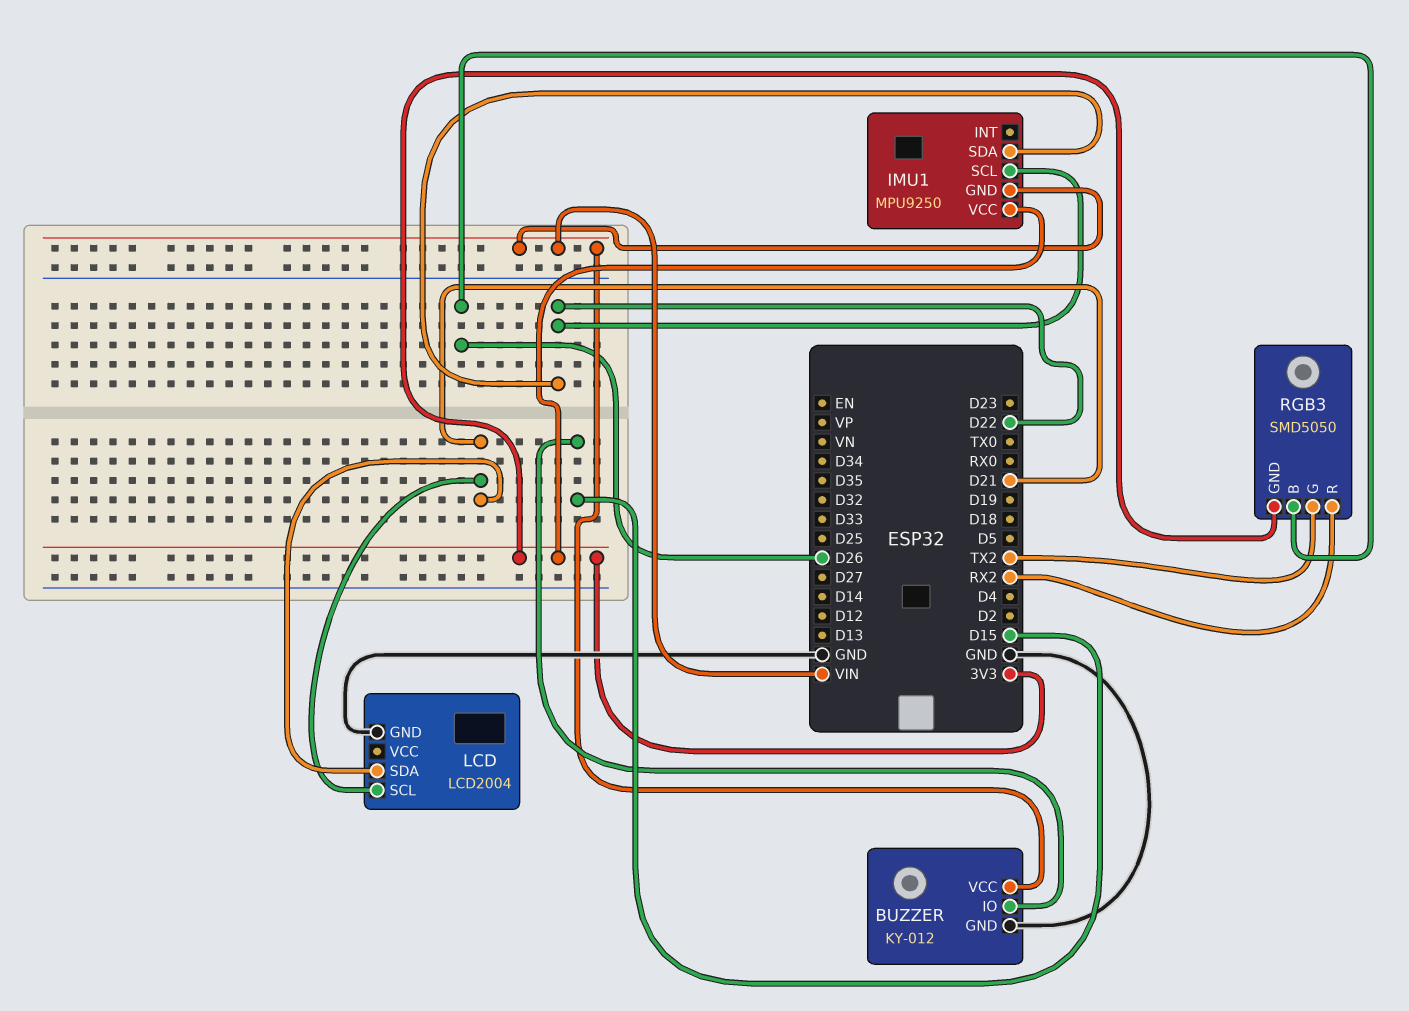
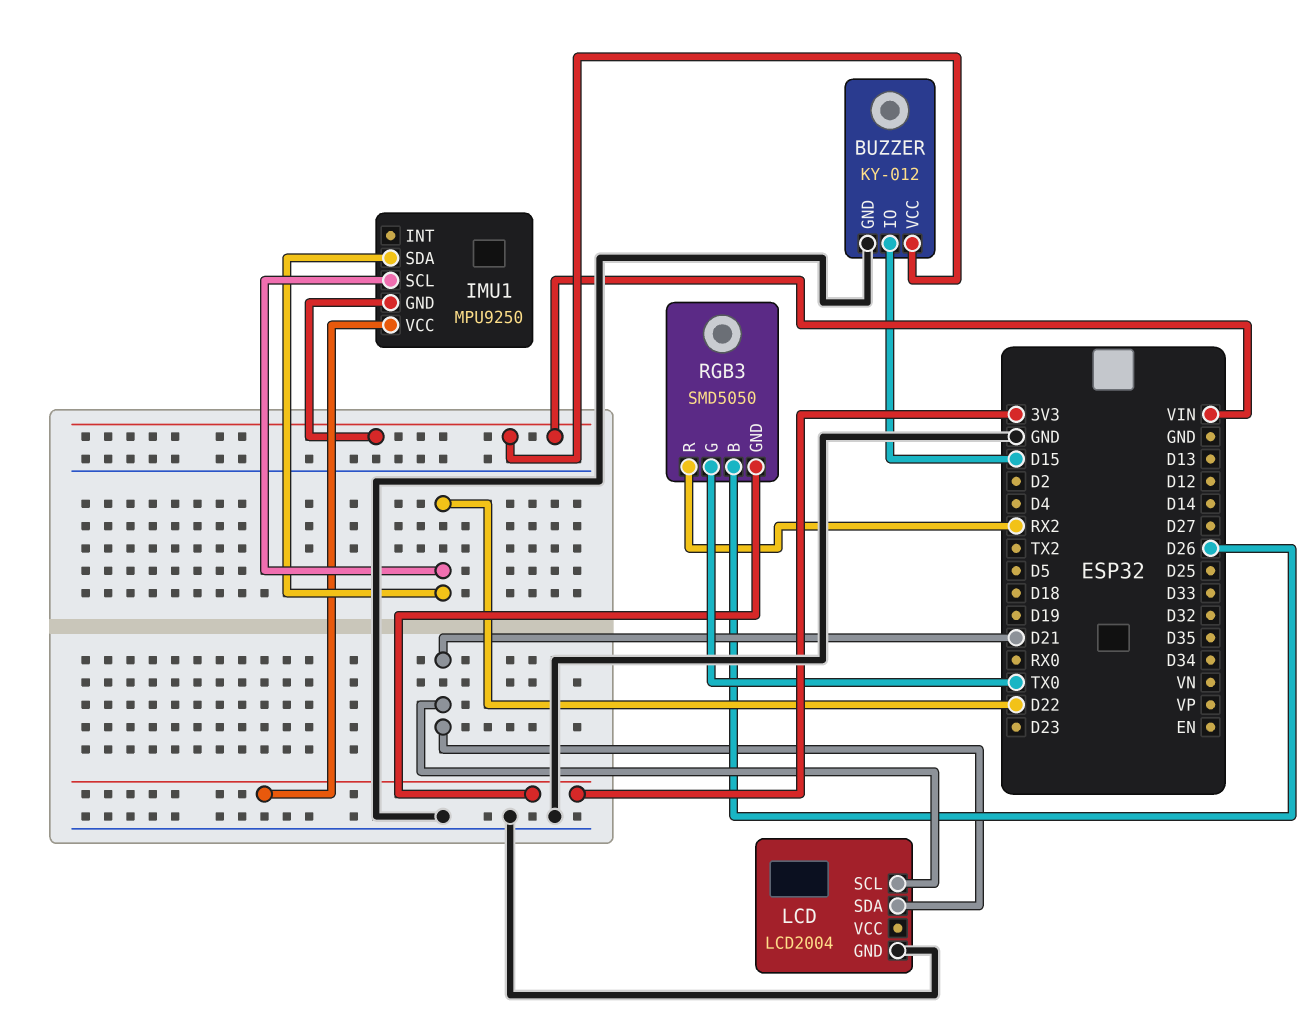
RGB3 pin G: TX2 -> TX0

